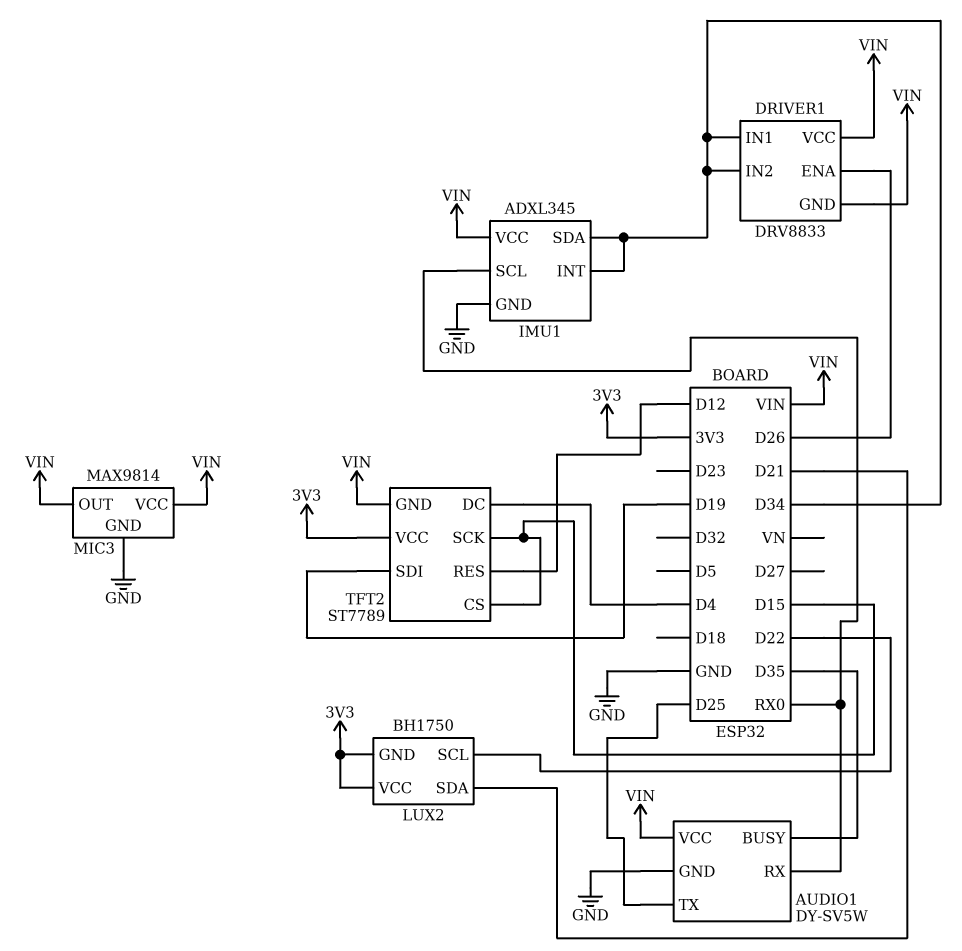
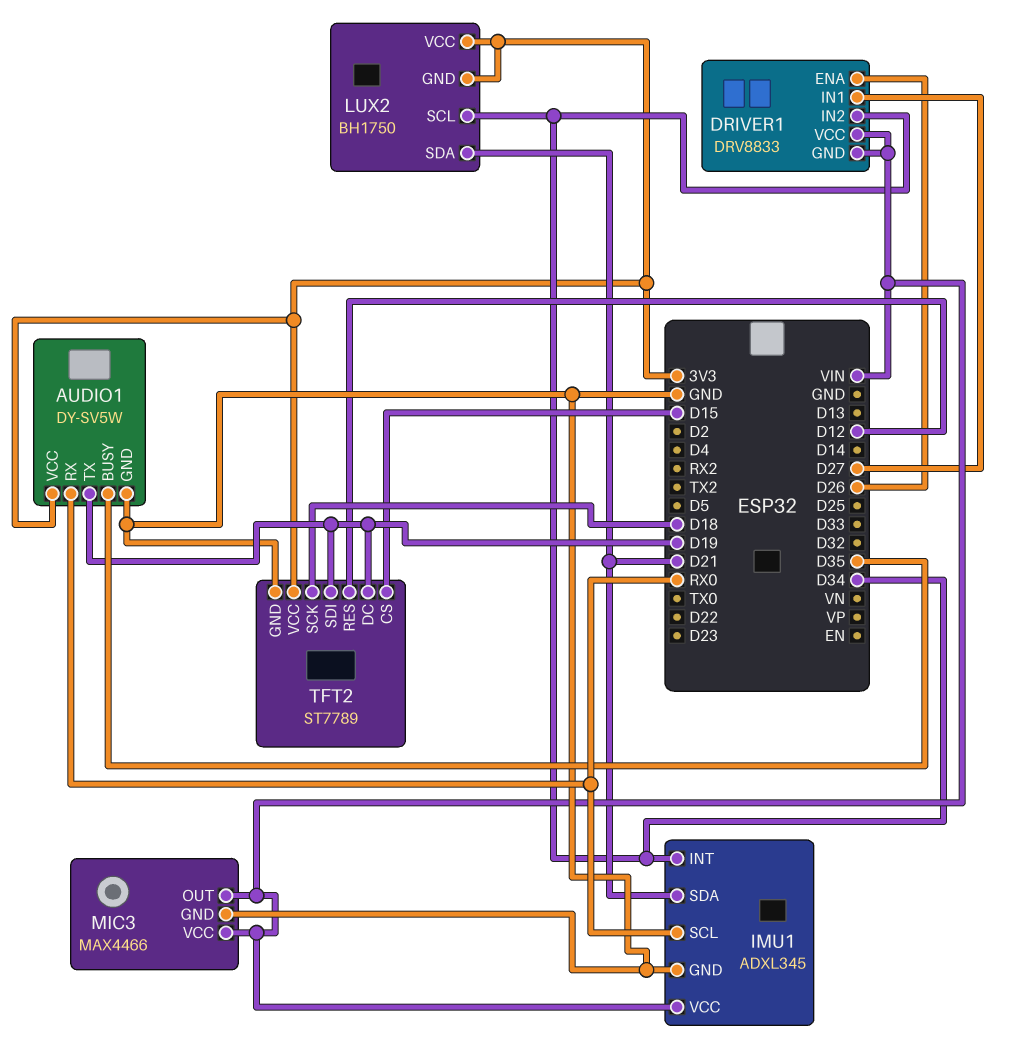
AUDIO1 pin TX: D25 -> D19
AUDIO1 pin VCC: VIN -> 3V3
DRIVER1 pin IN1: D34 -> D27
IMU1 pin SDA: D34 -> D21
LUX2 pin SCL: D22 -> D34
MIC3: MAX9814 -> MAX4466
TFT2 pin DC: D4 -> D19
TFT2 pin GND: VIN -> GND
TFT2 pin SCK: D15 -> D18

